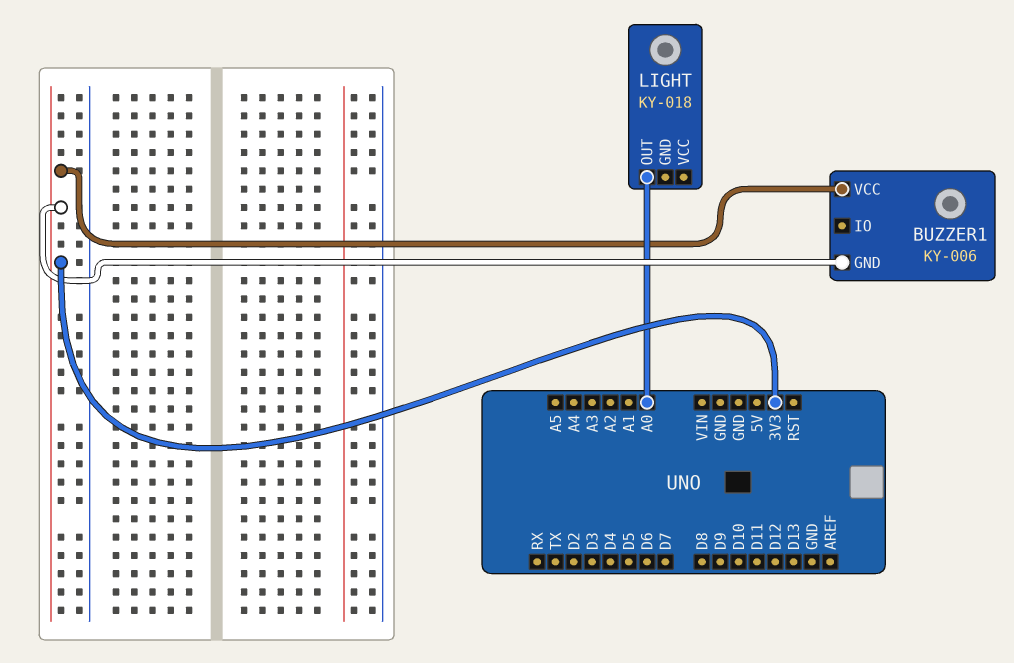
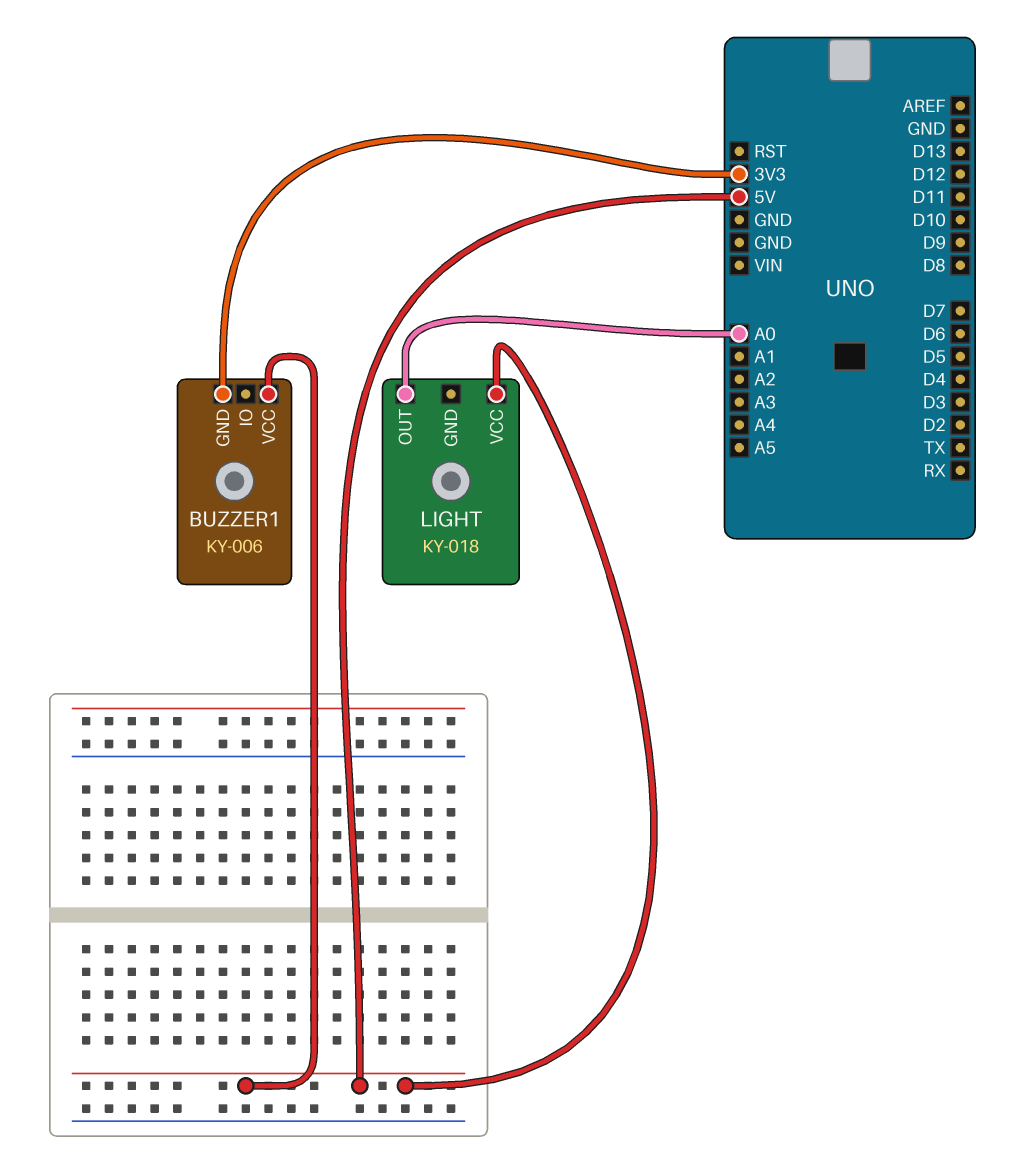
BUZZER1 pin VCC: 3V3 -> 5V
LIGHT pin VCC: none -> 5V

